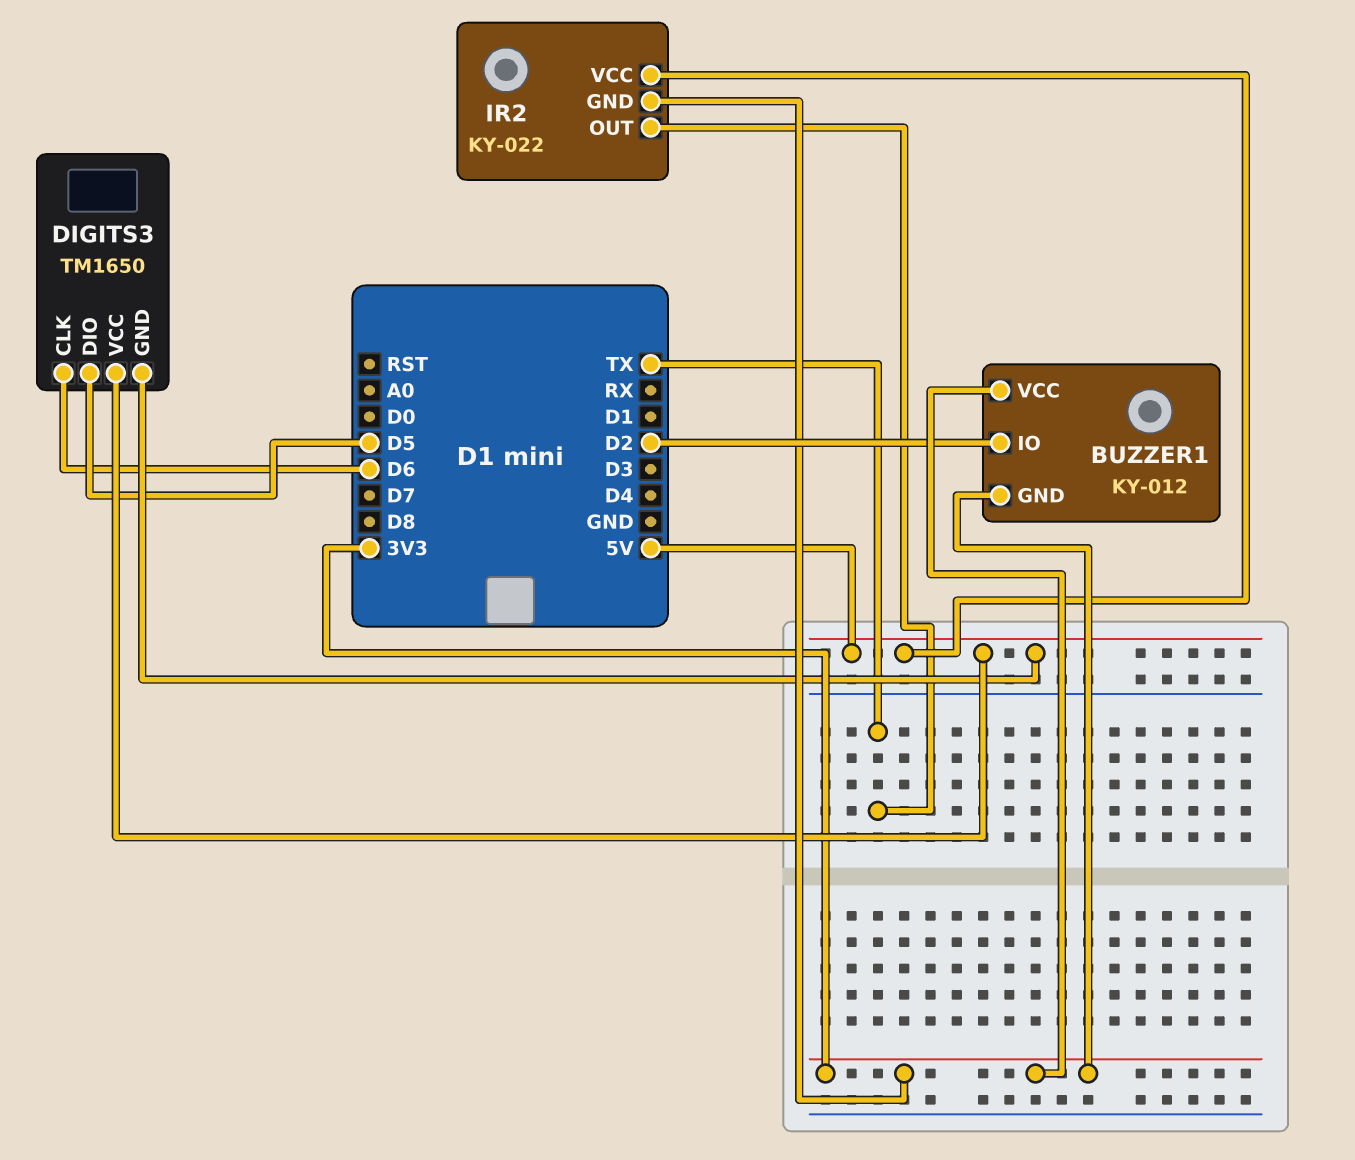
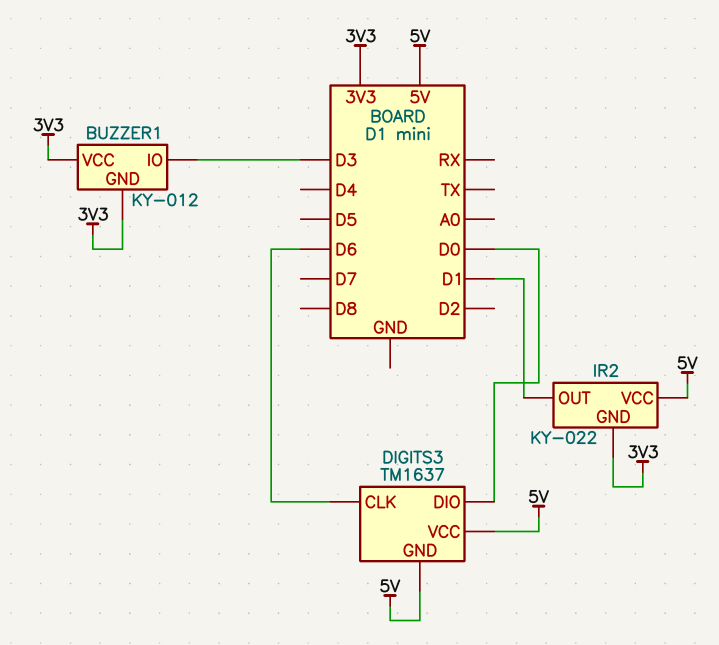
BUZZER1 pin IO: D2 -> D3
DIGITS3: TM1650 -> TM1637
DIGITS3 pin DIO: D5 -> D0
IR2 pin OUT: TX -> D1

